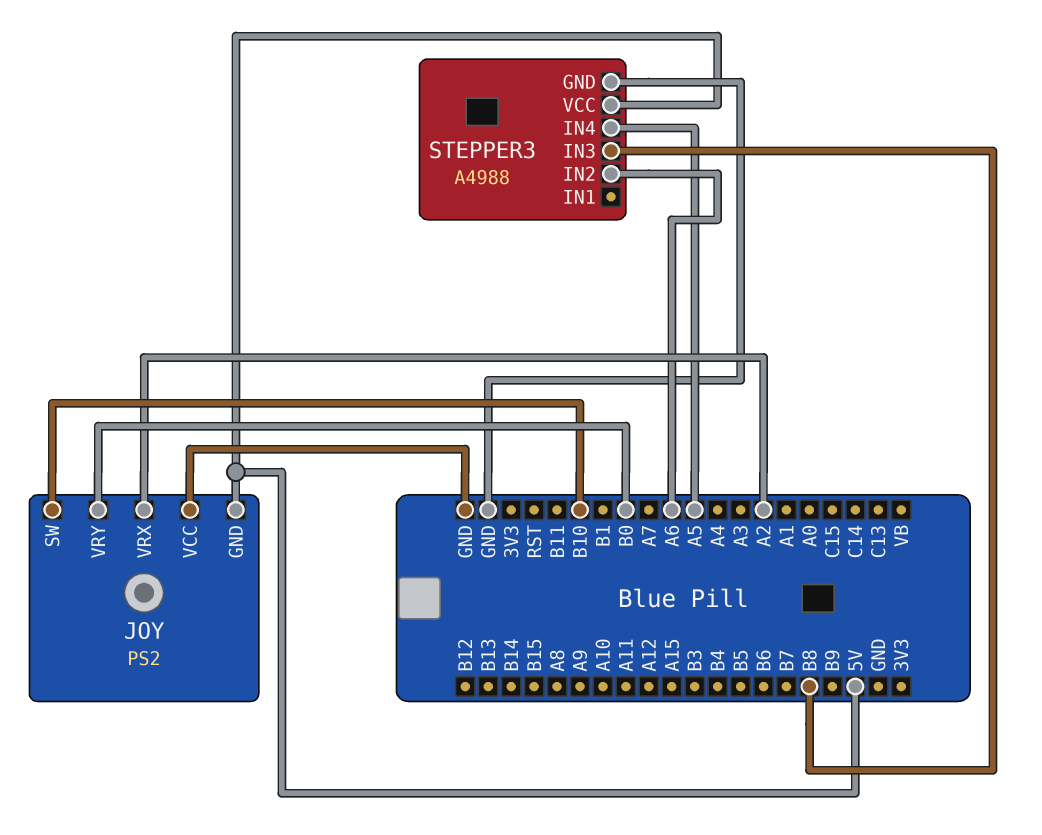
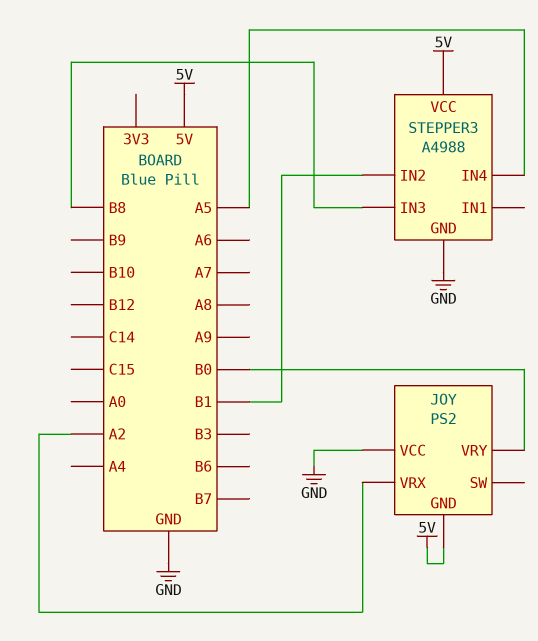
JOY pin SW: B10 -> none
STEPPER3 pin IN2: A6 -> B1

